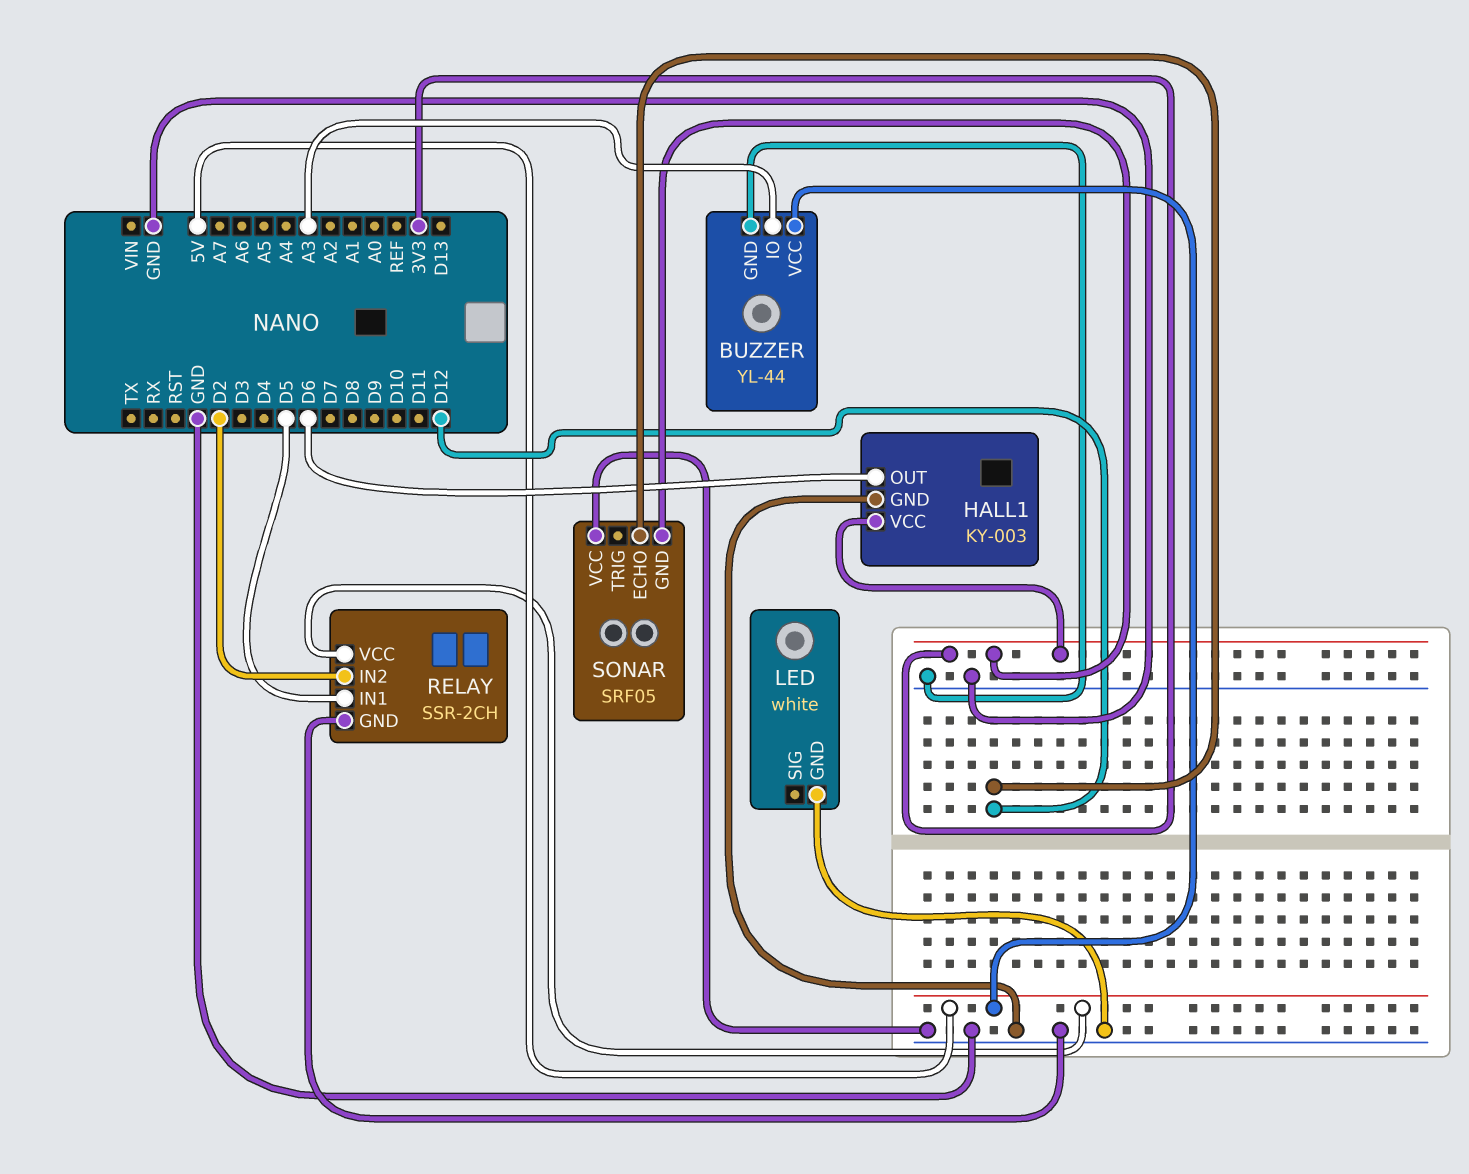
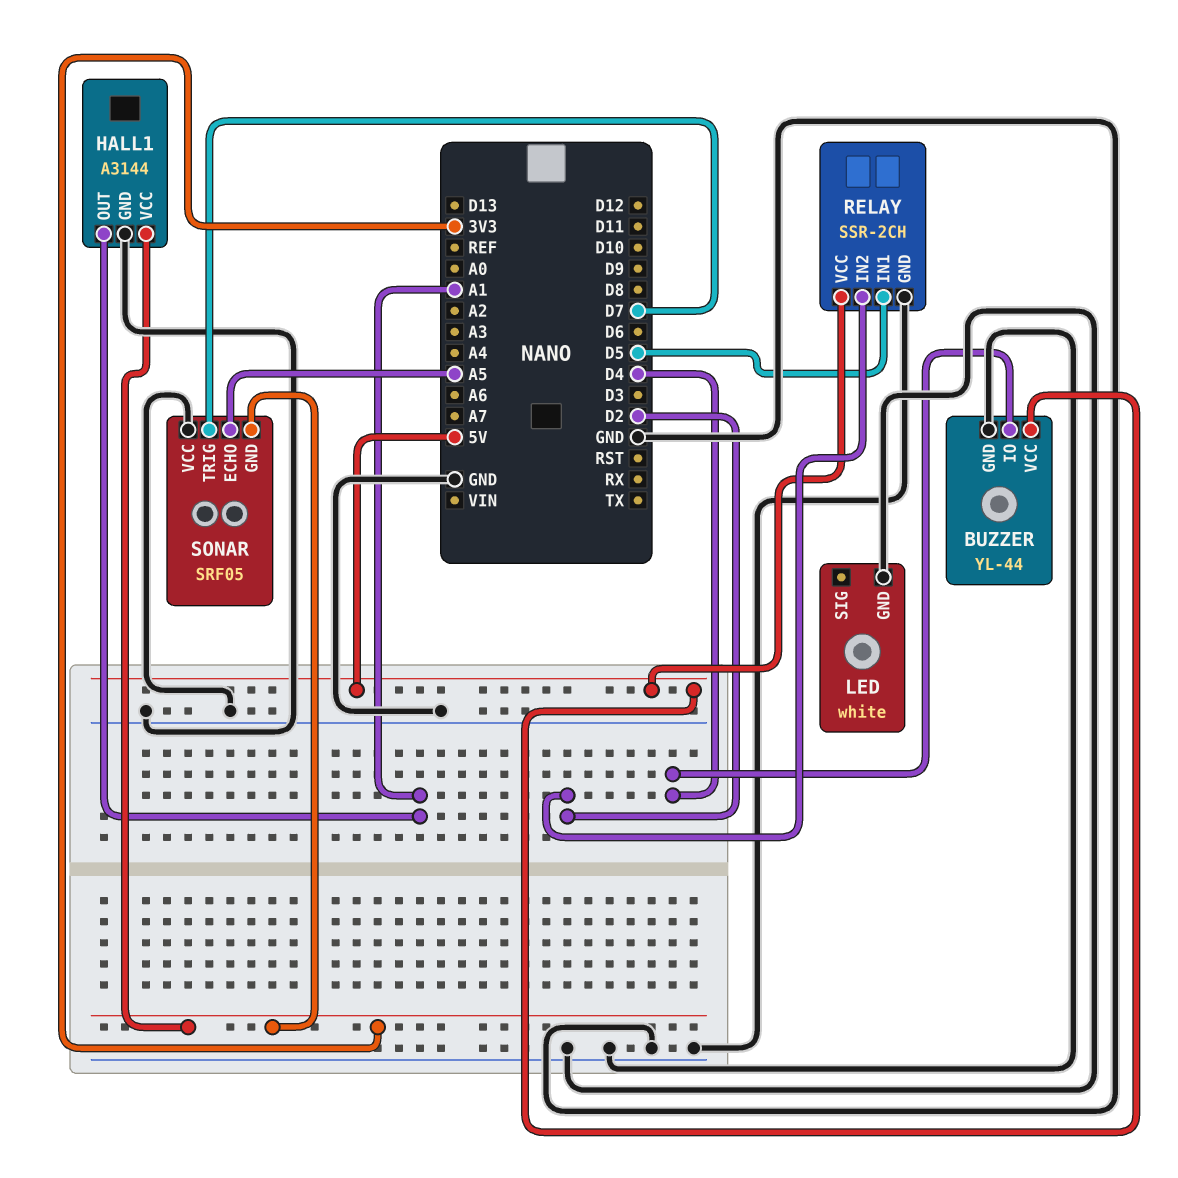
BUZZER pin IO: A3 -> D4
HALL1: KY-003 -> A3144
HALL1 pin OUT: D6 -> A1
SONAR pin ECHO: D12 -> A5
SONAR pin TRIG: none -> D7

